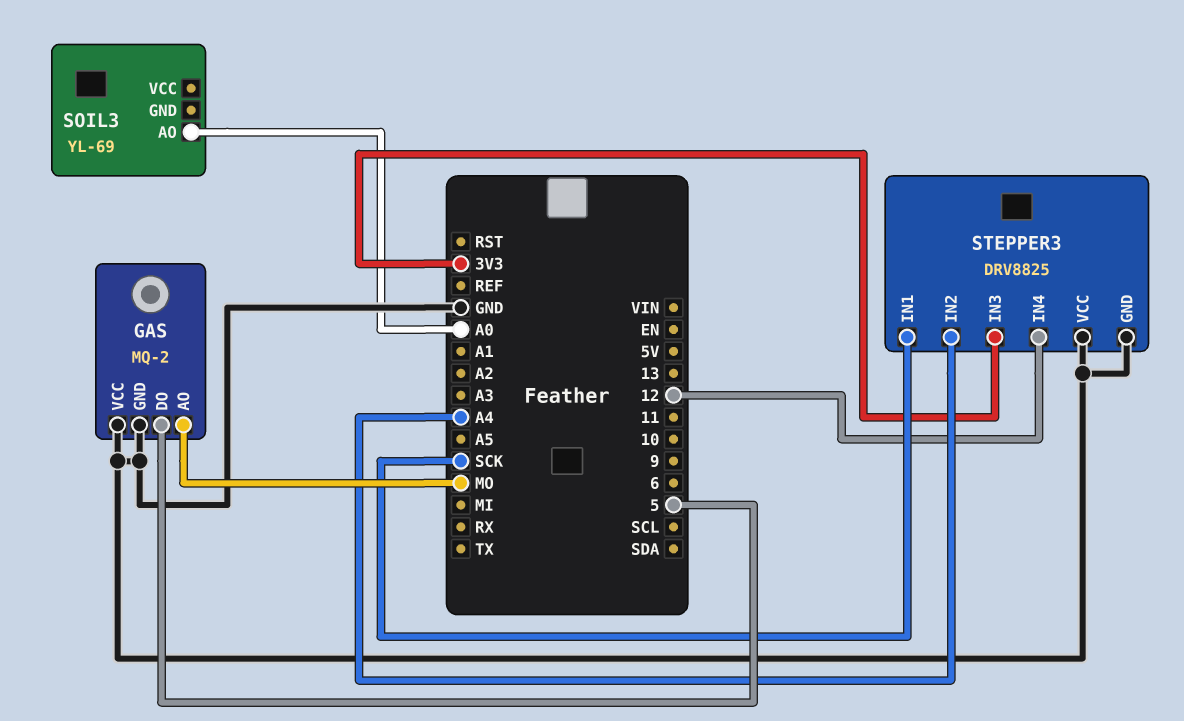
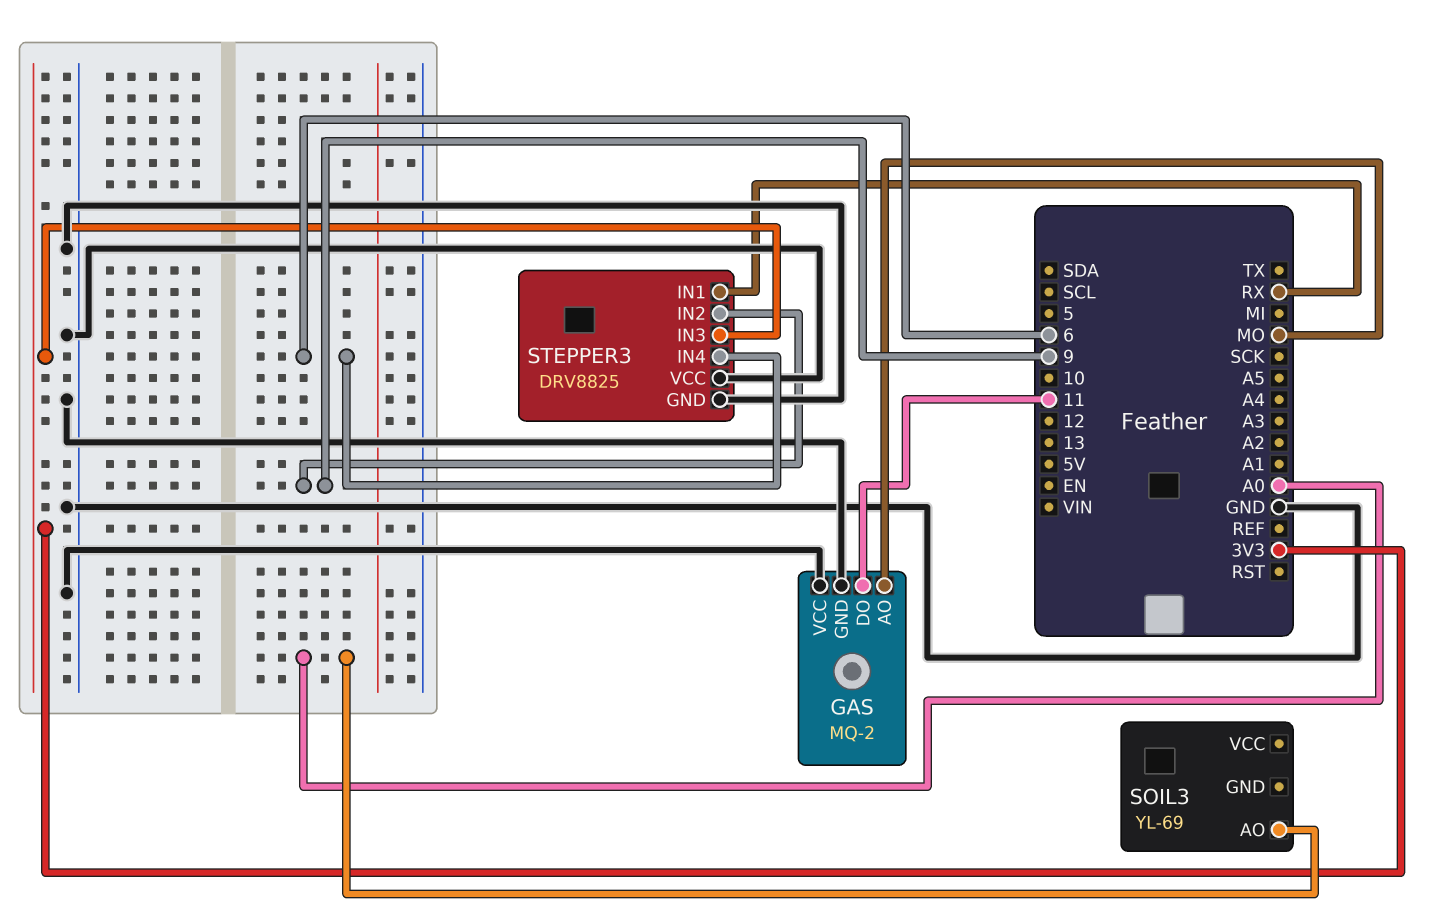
GAS pin DO: 5 -> 11
STEPPER3 pin IN1: SCK -> RX
STEPPER3 pin IN2: A4 -> 9
STEPPER3 pin IN4: 12 -> 6

